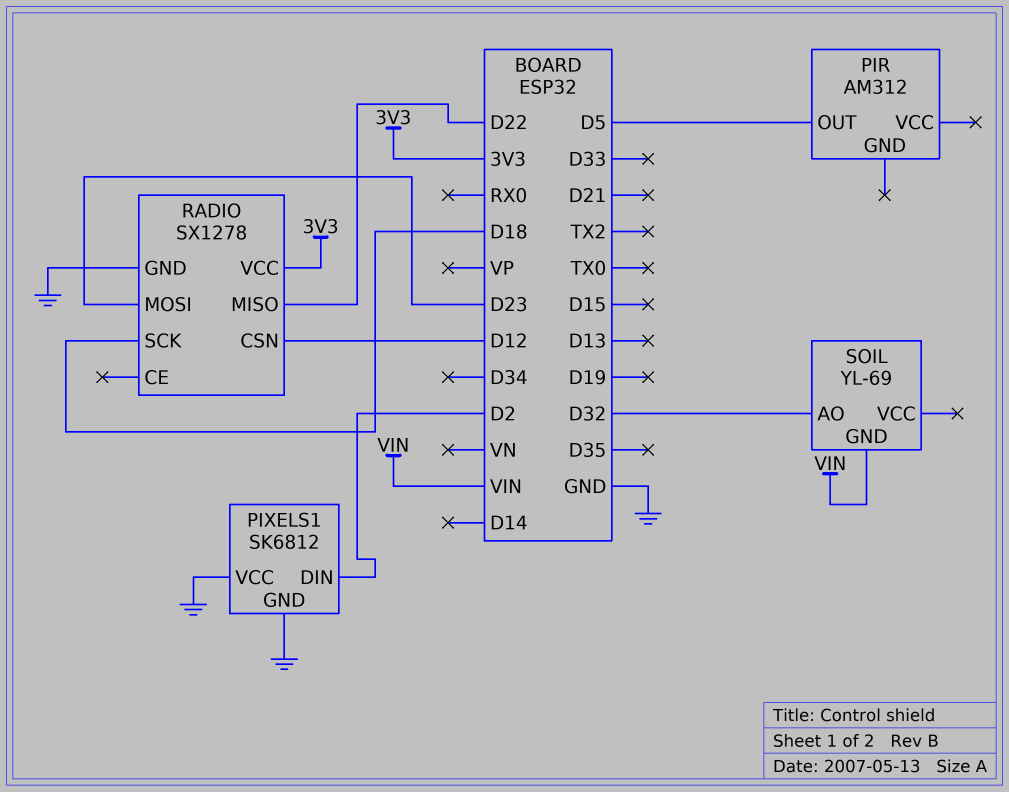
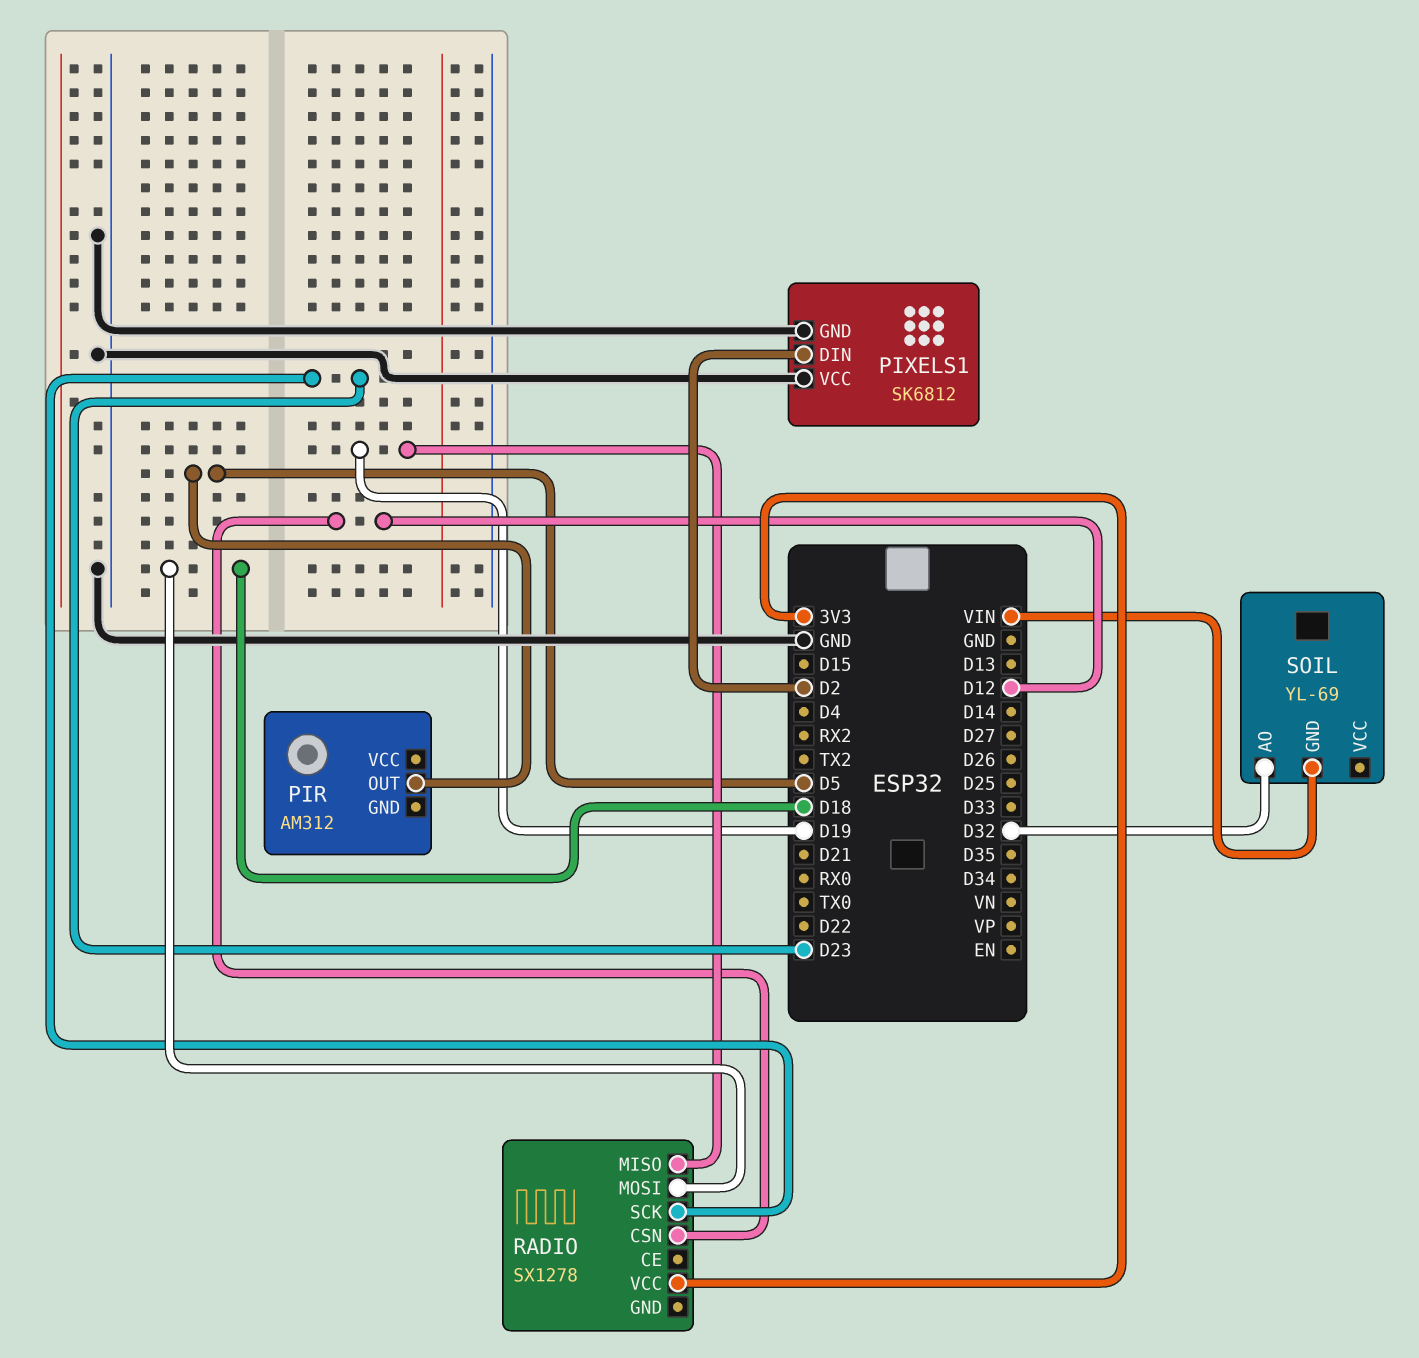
RADIO pin GND: GND -> none
RADIO pin MISO: D22 -> D19
RADIO pin MOSI: D23 -> D18
RADIO pin SCK: D18 -> D23

